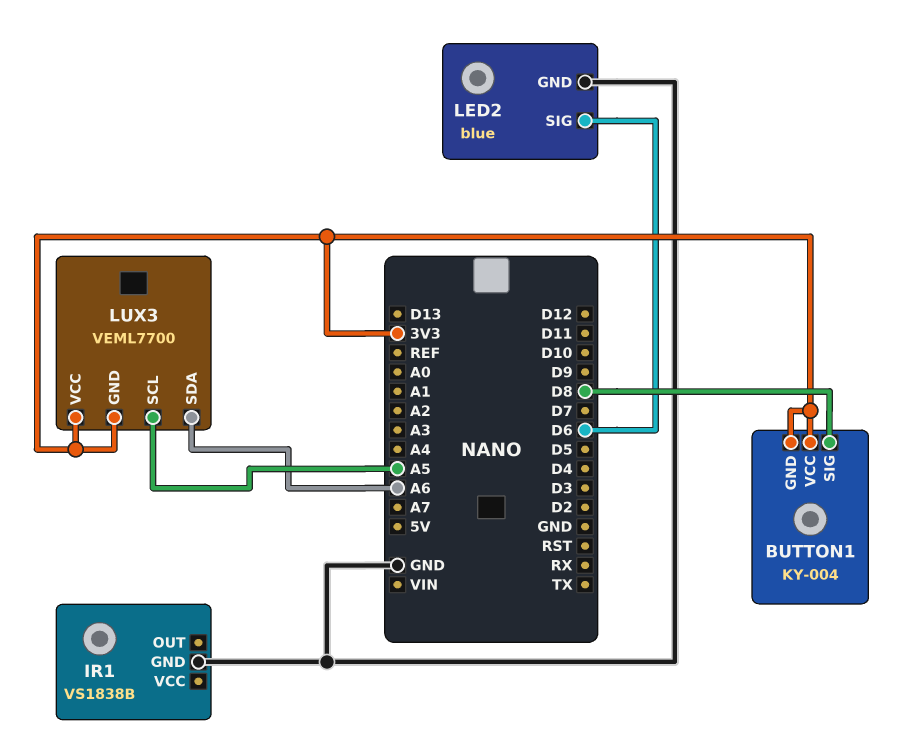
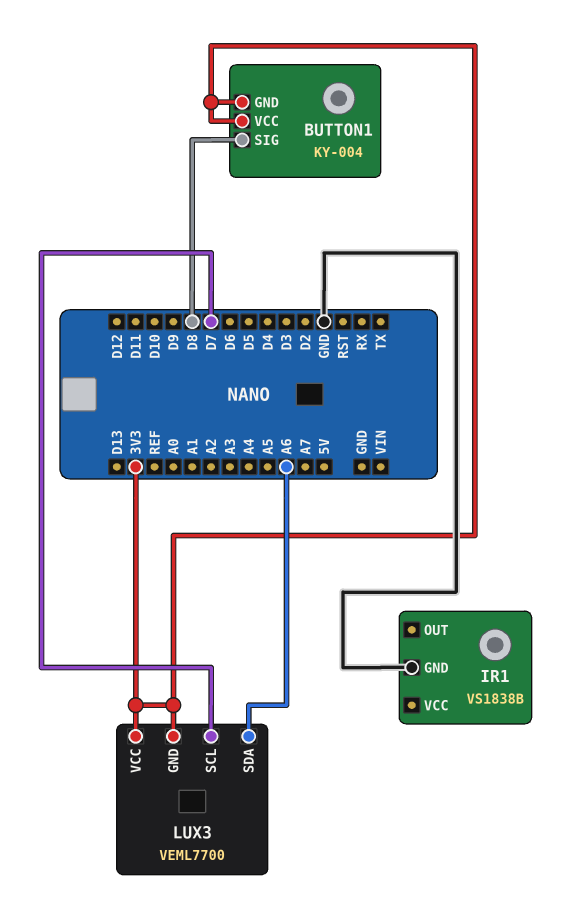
LED2: blue -> none
LED2 pin GND: GND -> none
LED2 pin SIG: D6 -> none
LUX3 pin SCL: A5 -> D7

